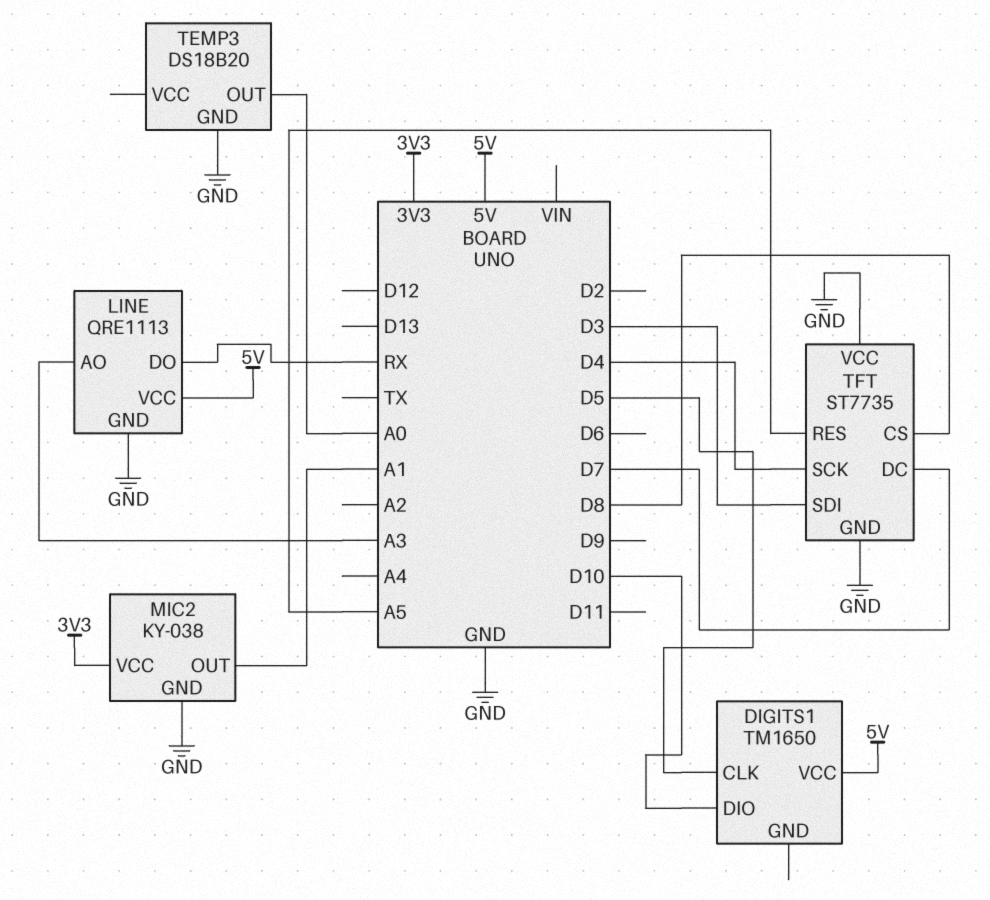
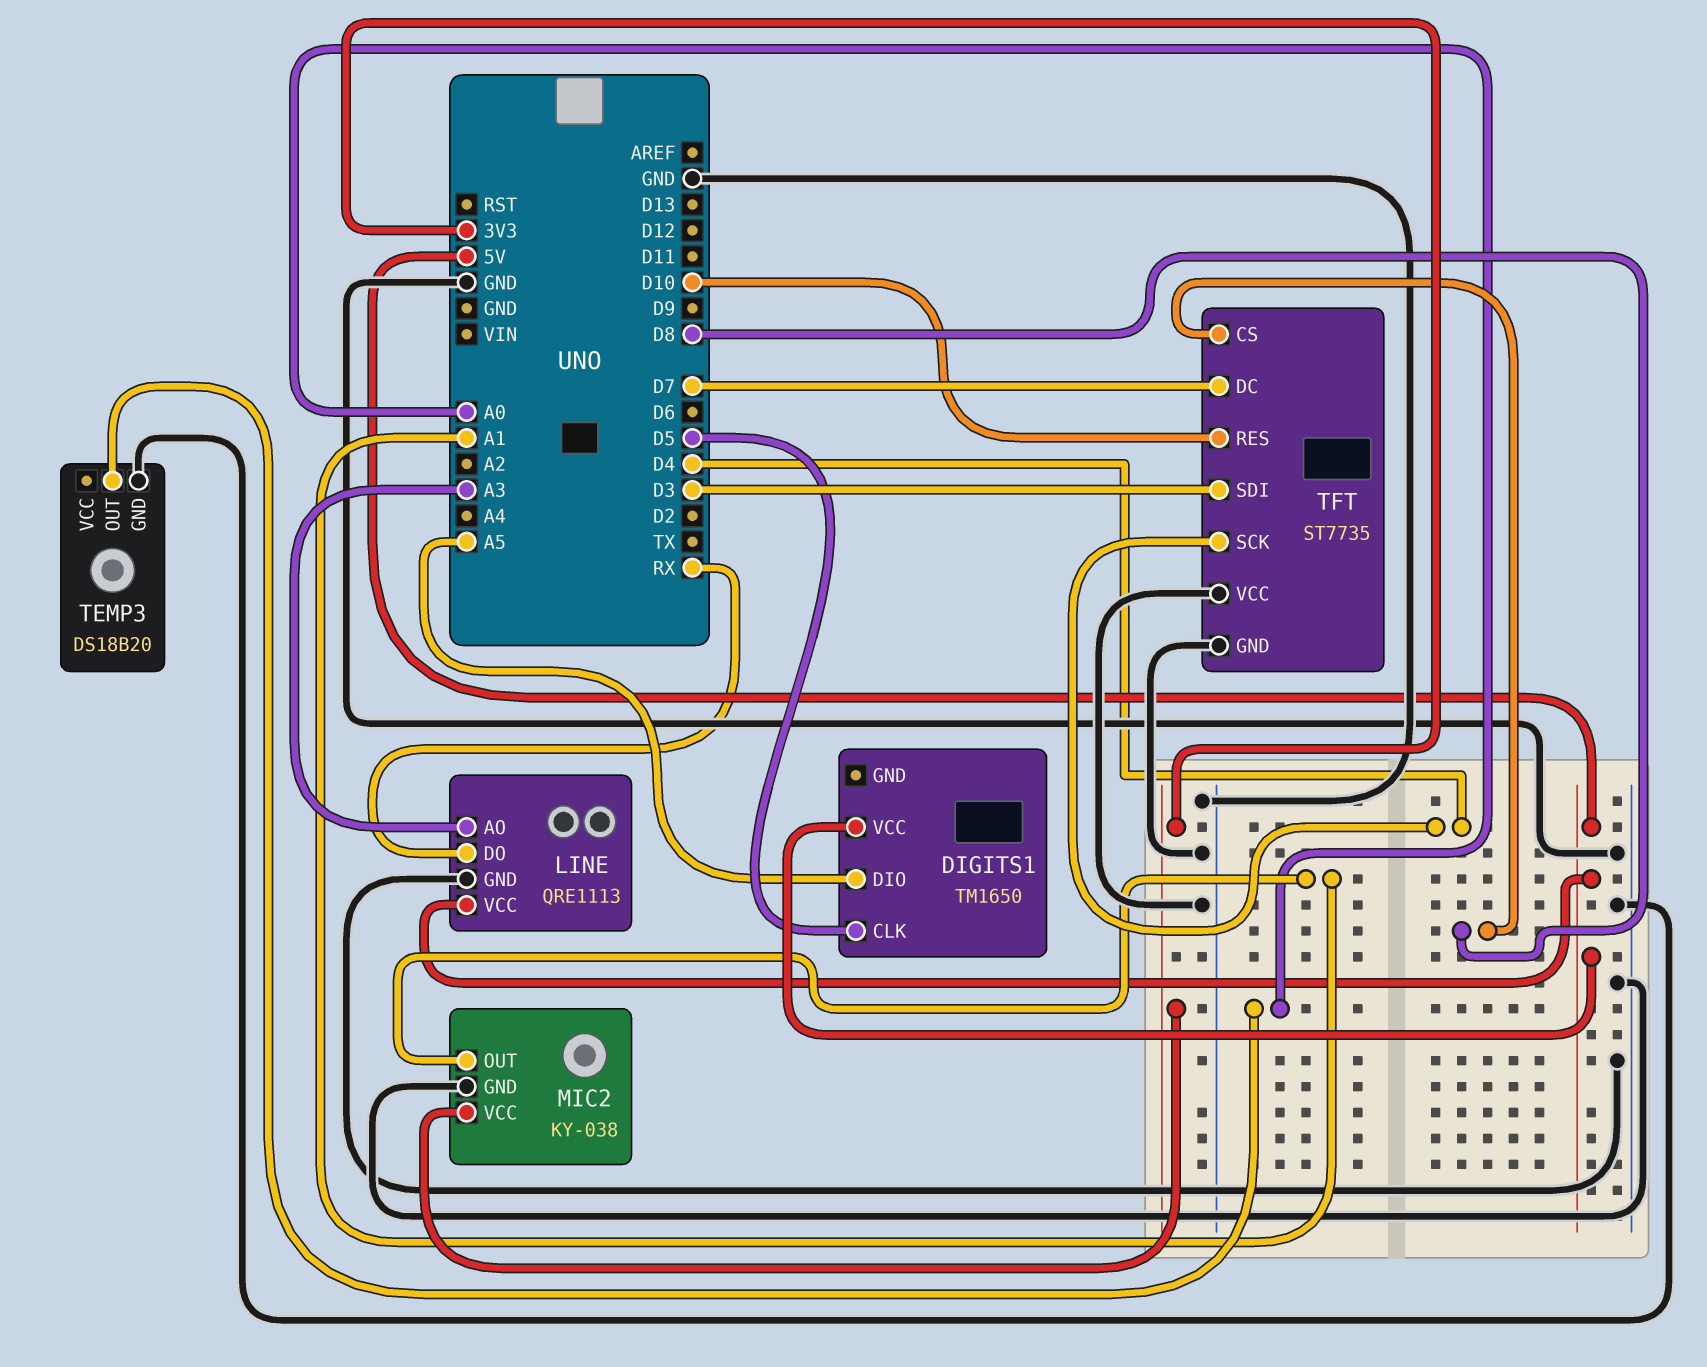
DIGITS1 pin DIO: D10 -> A5
TFT pin RES: A5 -> D10

